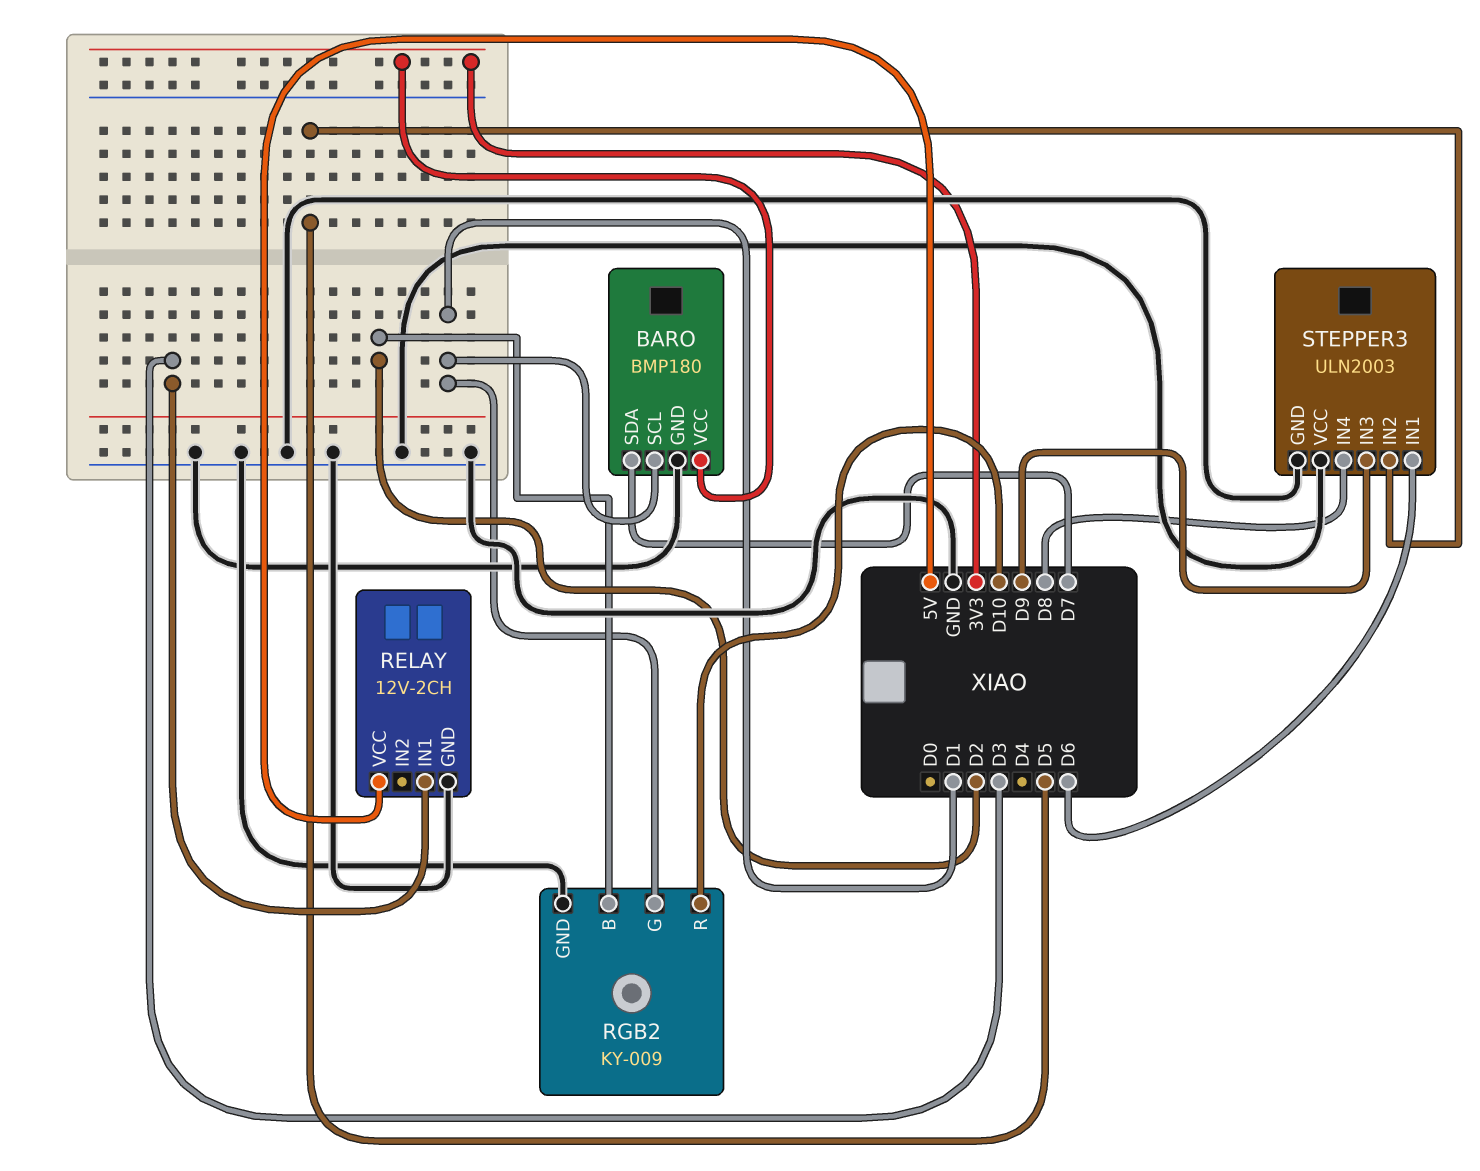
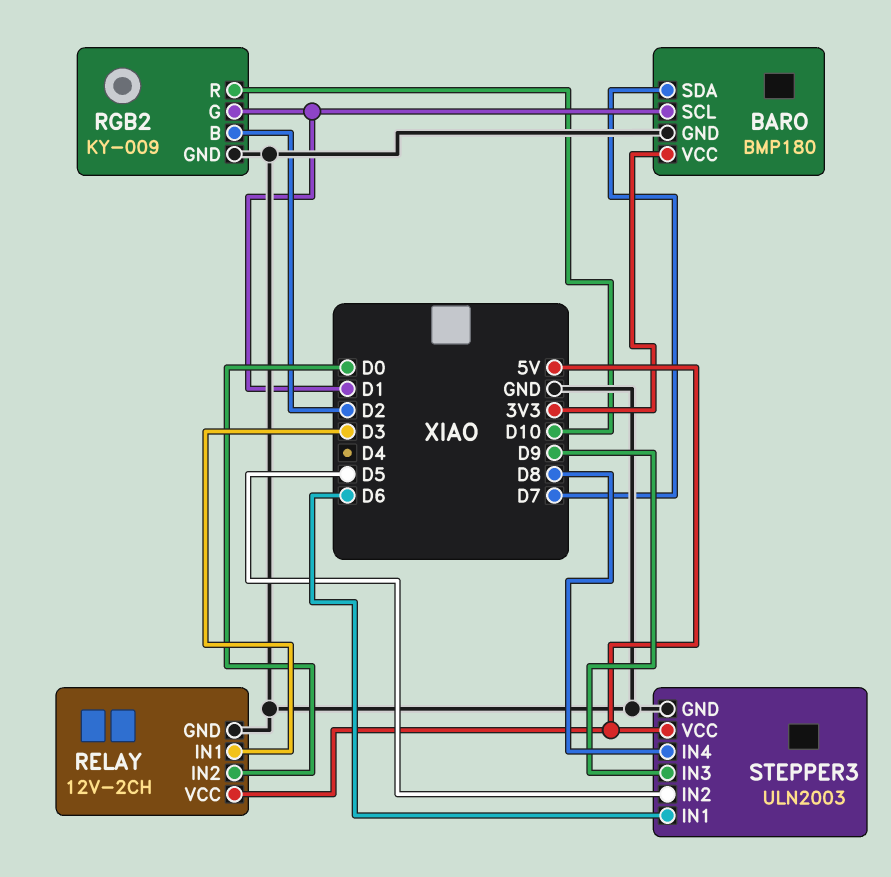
RELAY pin IN2: none -> D0
STEPPER3 pin VCC: GND -> 5V

